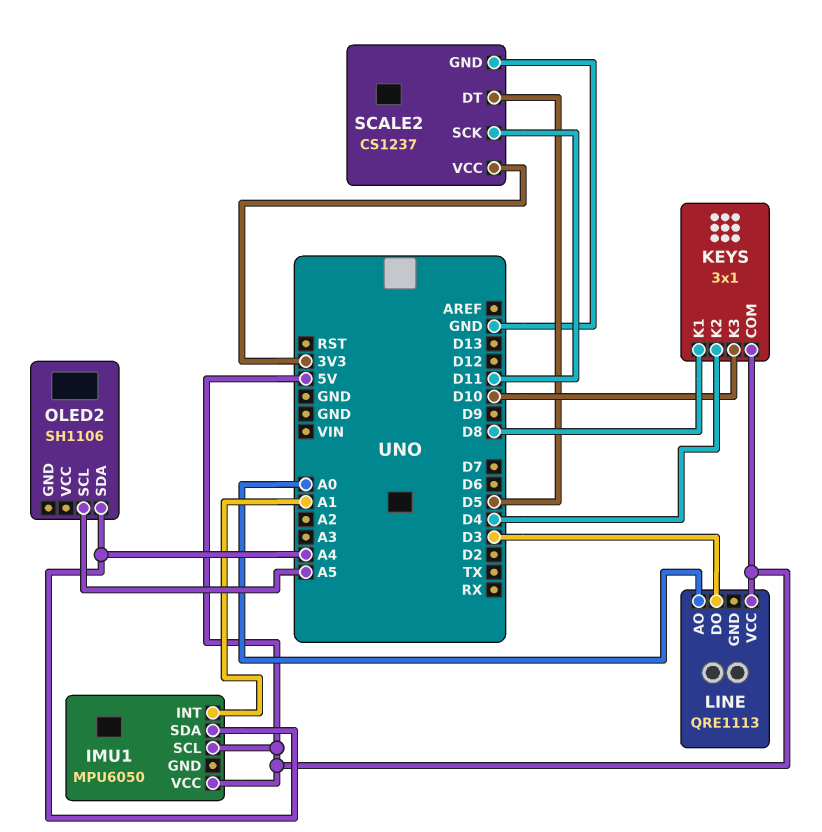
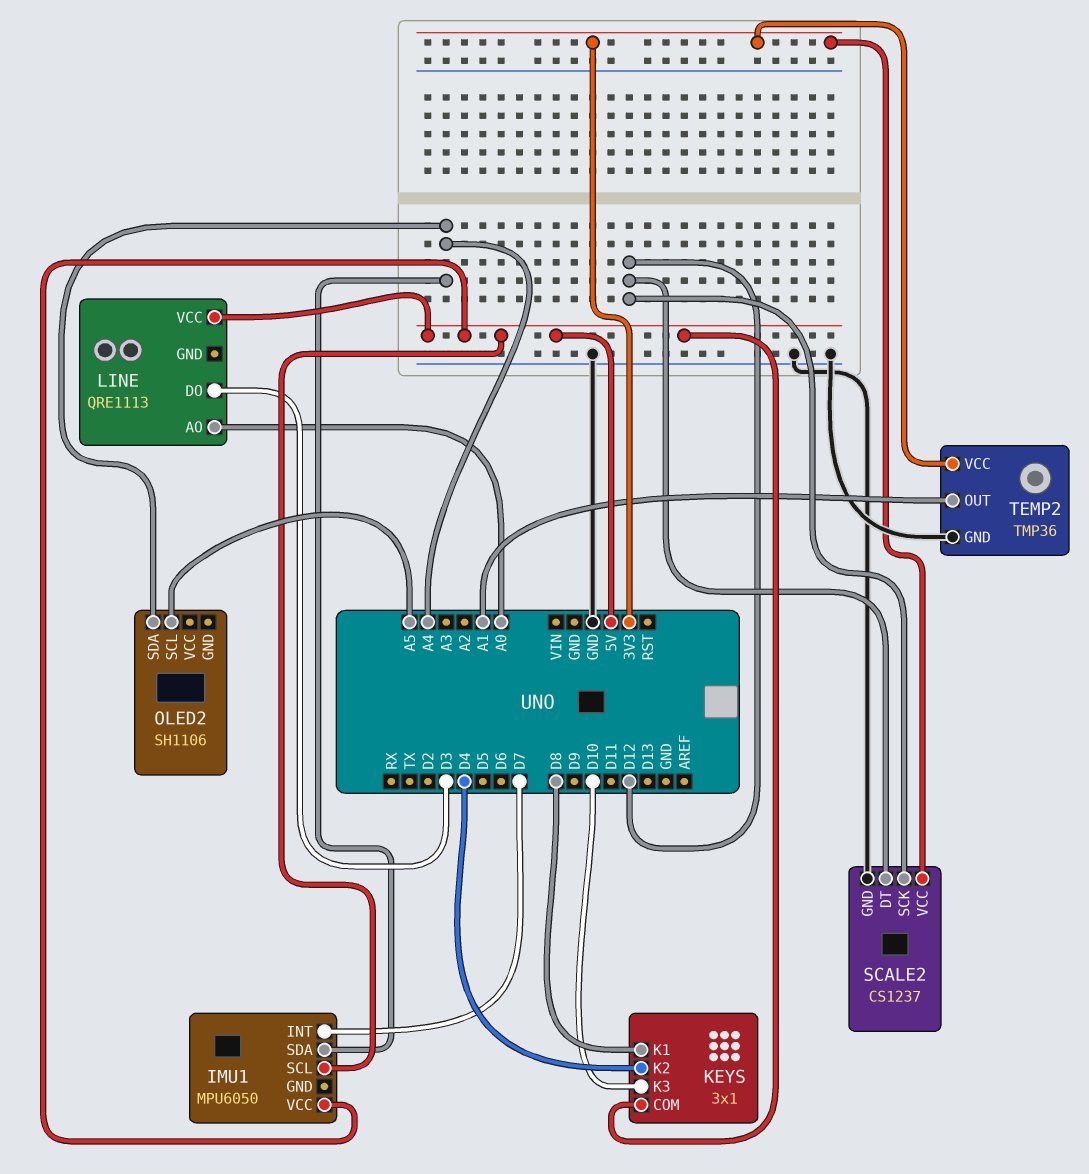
IMU1 pin INT: A1 -> D7
SCALE2 pin DT: D5 -> D12
SCALE2 pin SCK: D11 -> D12
TEMP2: none -> TMP36
TEMP2 pin GND: none -> GND
TEMP2 pin OUT: none -> A1
TEMP2 pin VCC: none -> 3V3

